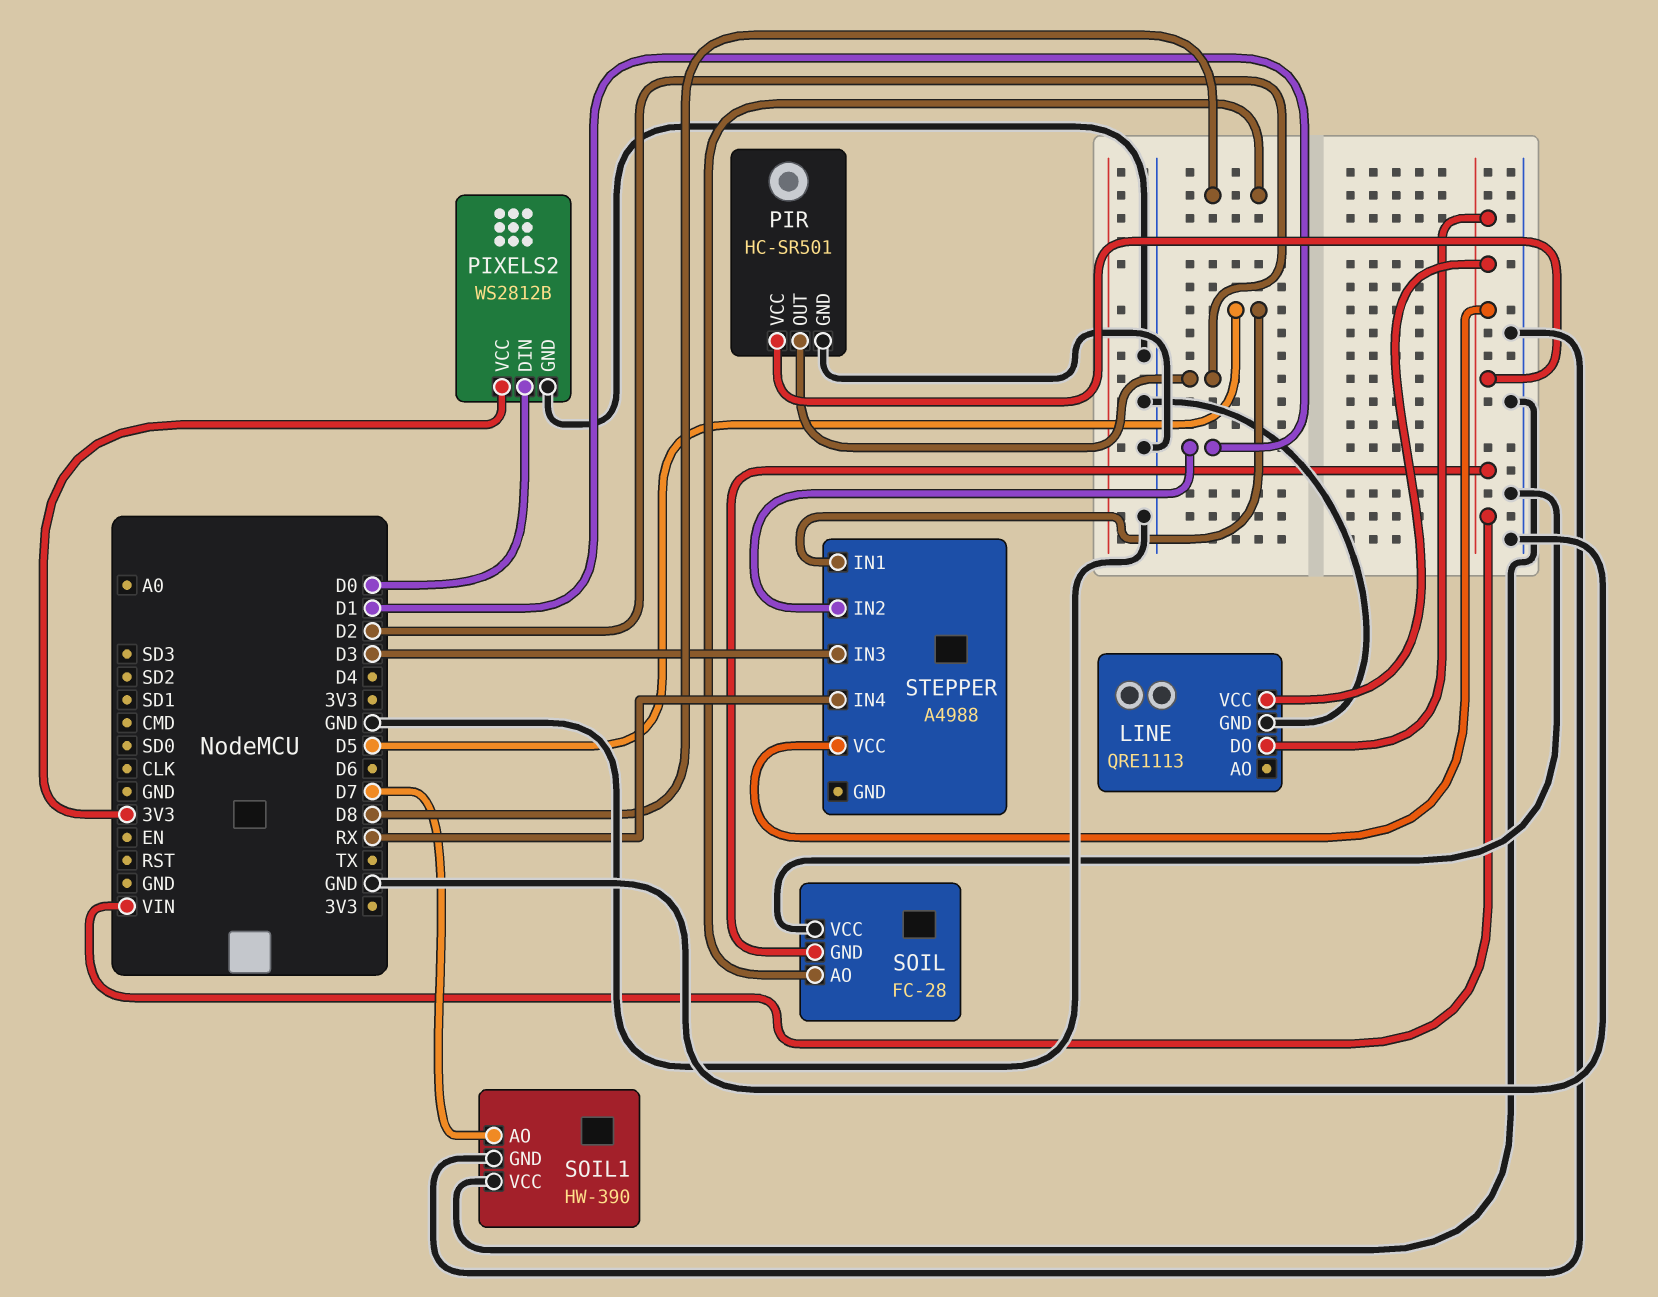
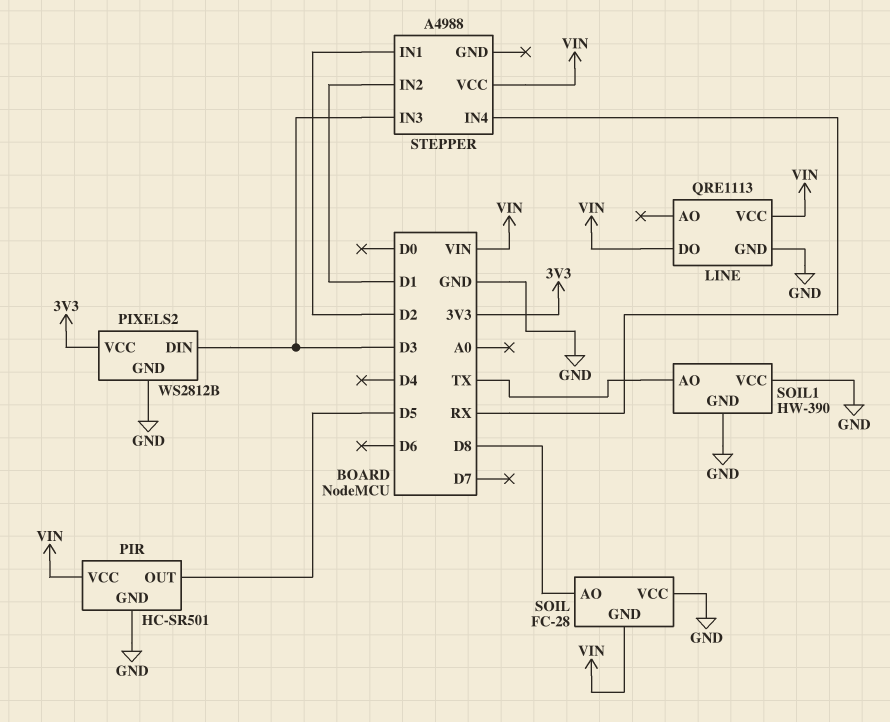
PIR pin OUT: D2 -> D5
PIXELS2 pin DIN: D0 -> D3
SOIL1 pin AO: D7 -> TX
STEPPER pin IN1: D5 -> D2

